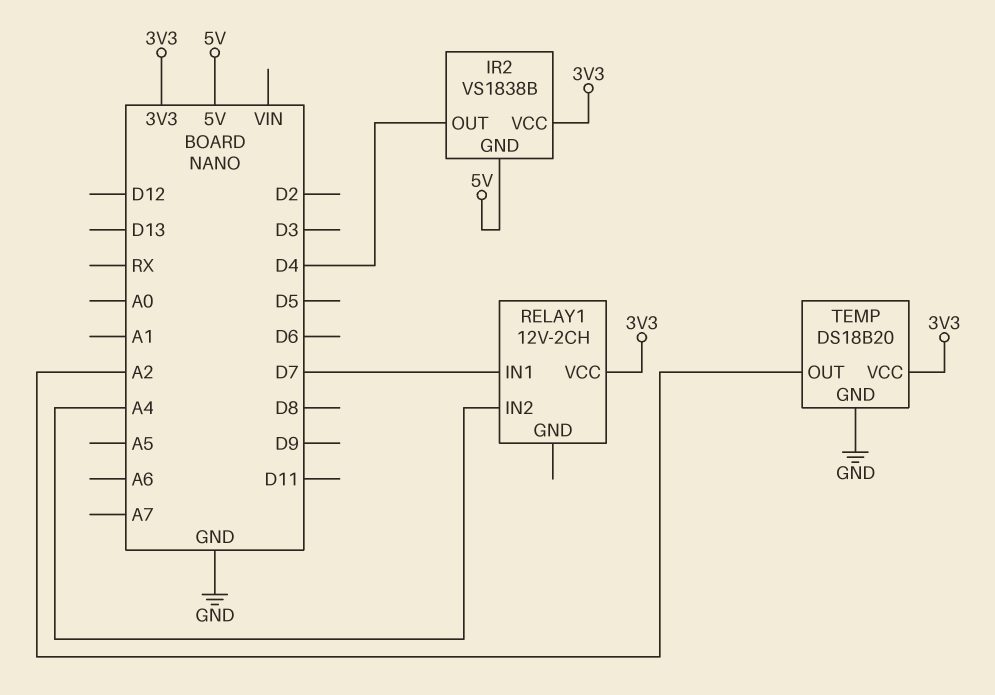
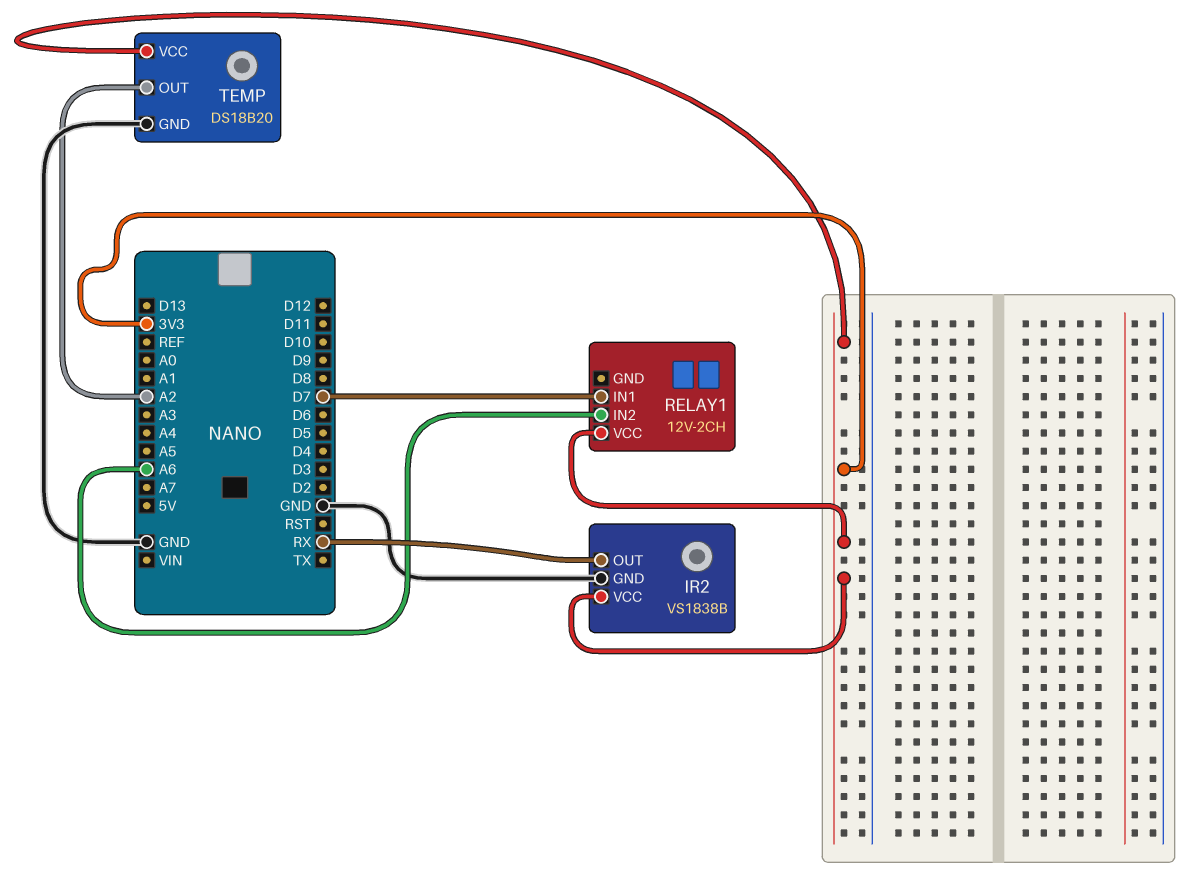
IR2 pin GND: 5V -> GND
IR2 pin OUT: D4 -> RX
RELAY1 pin IN2: A4 -> A6

